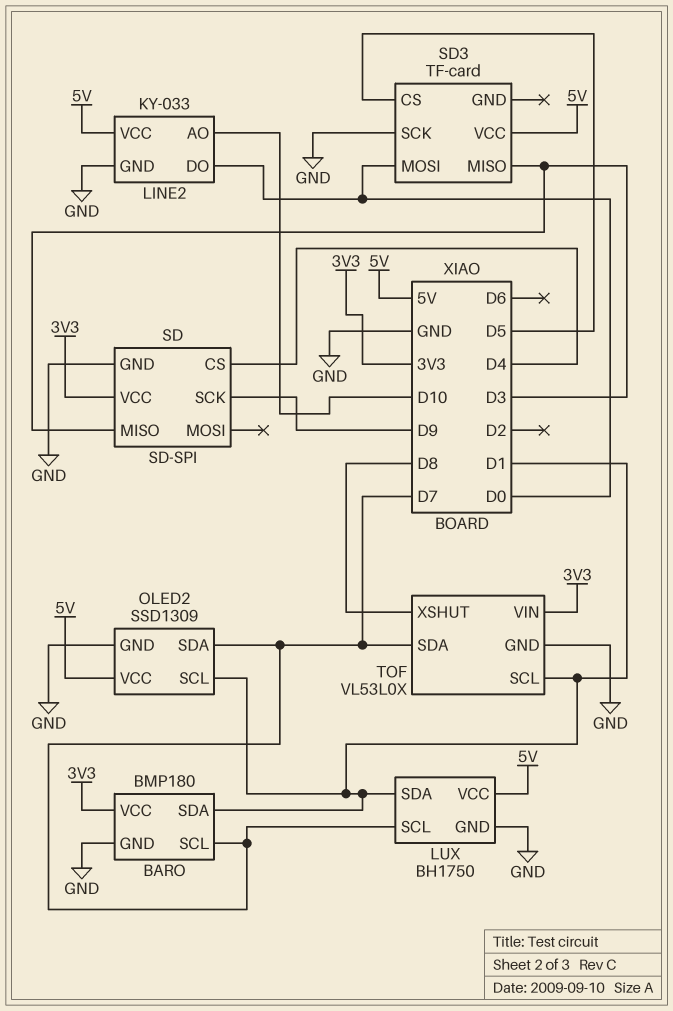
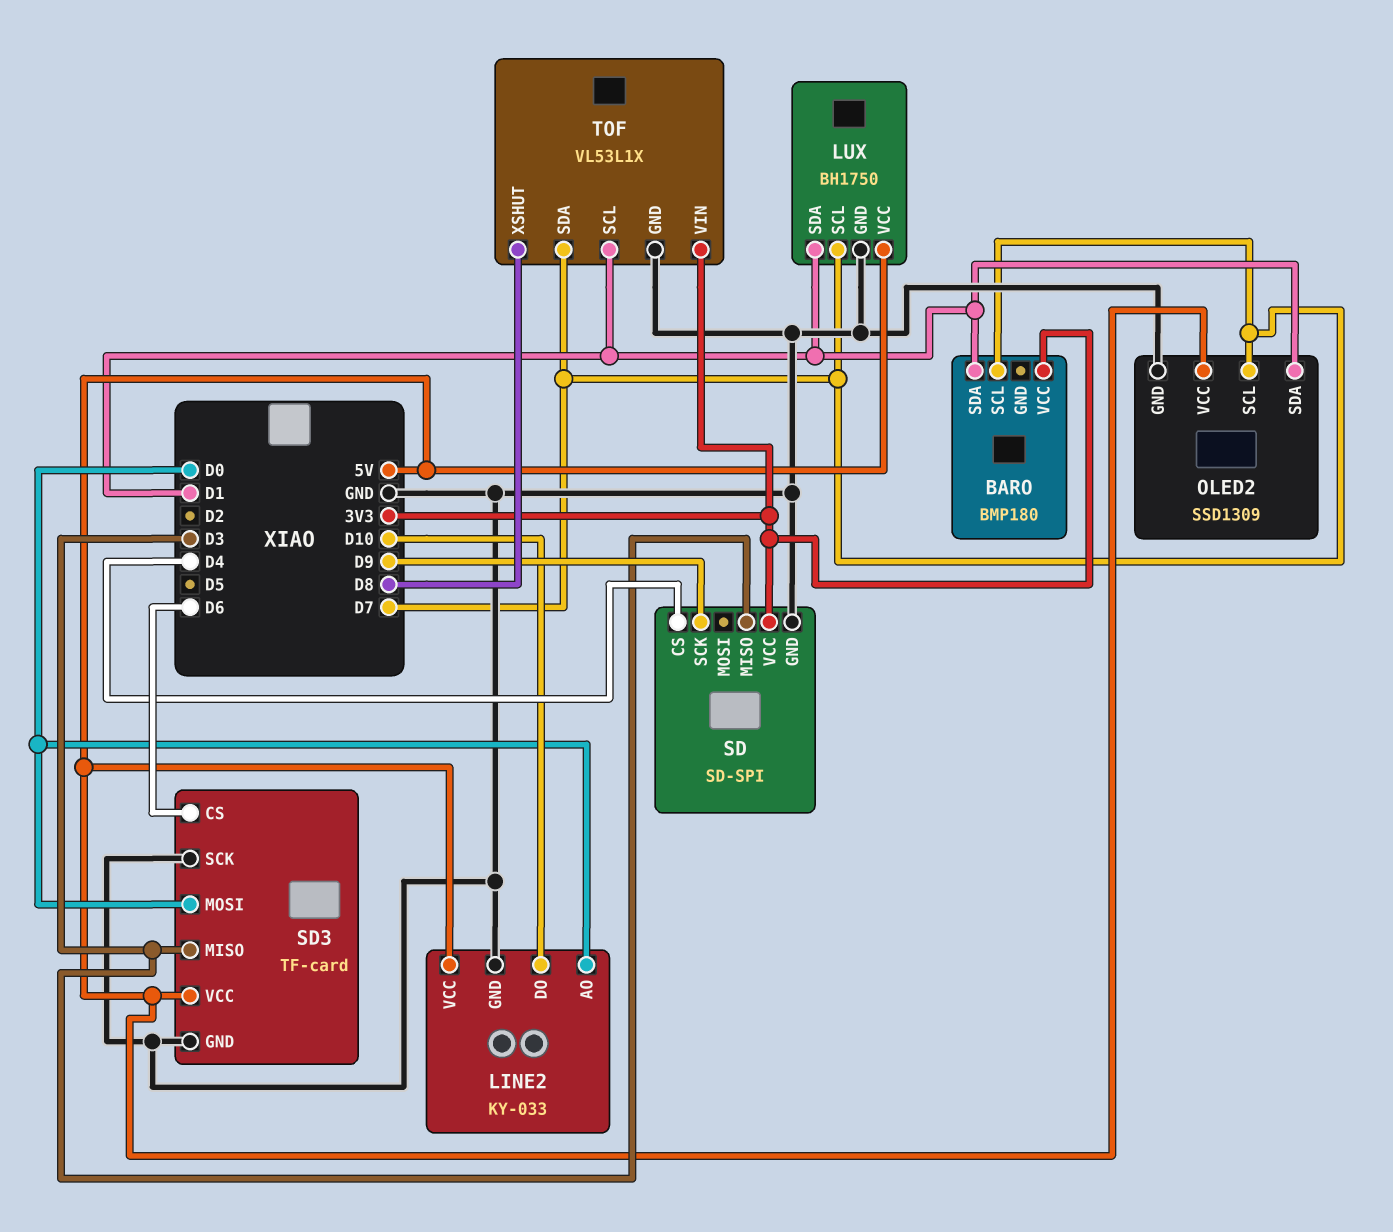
BARO pin GND: GND -> none
LINE2 pin AO: D10 -> D0
LINE2 pin DO: D0 -> D10
OLED2 pin SCL: D1 -> D7
OLED2 pin SDA: D7 -> D1
SD3 pin CS: D5 -> D6
SD3 pin GND: none -> GND
TOF: VL53L0X -> VL53L1X

